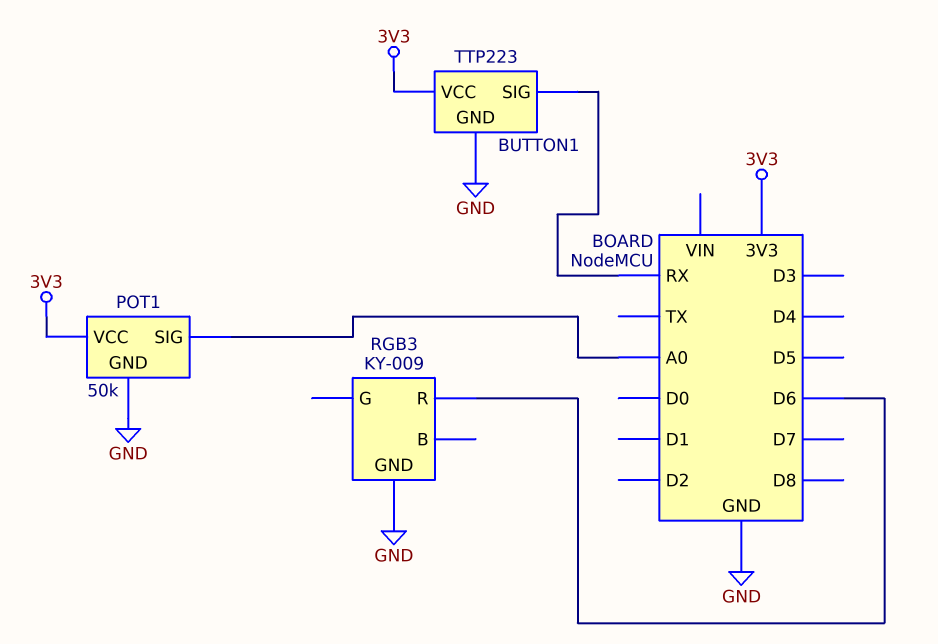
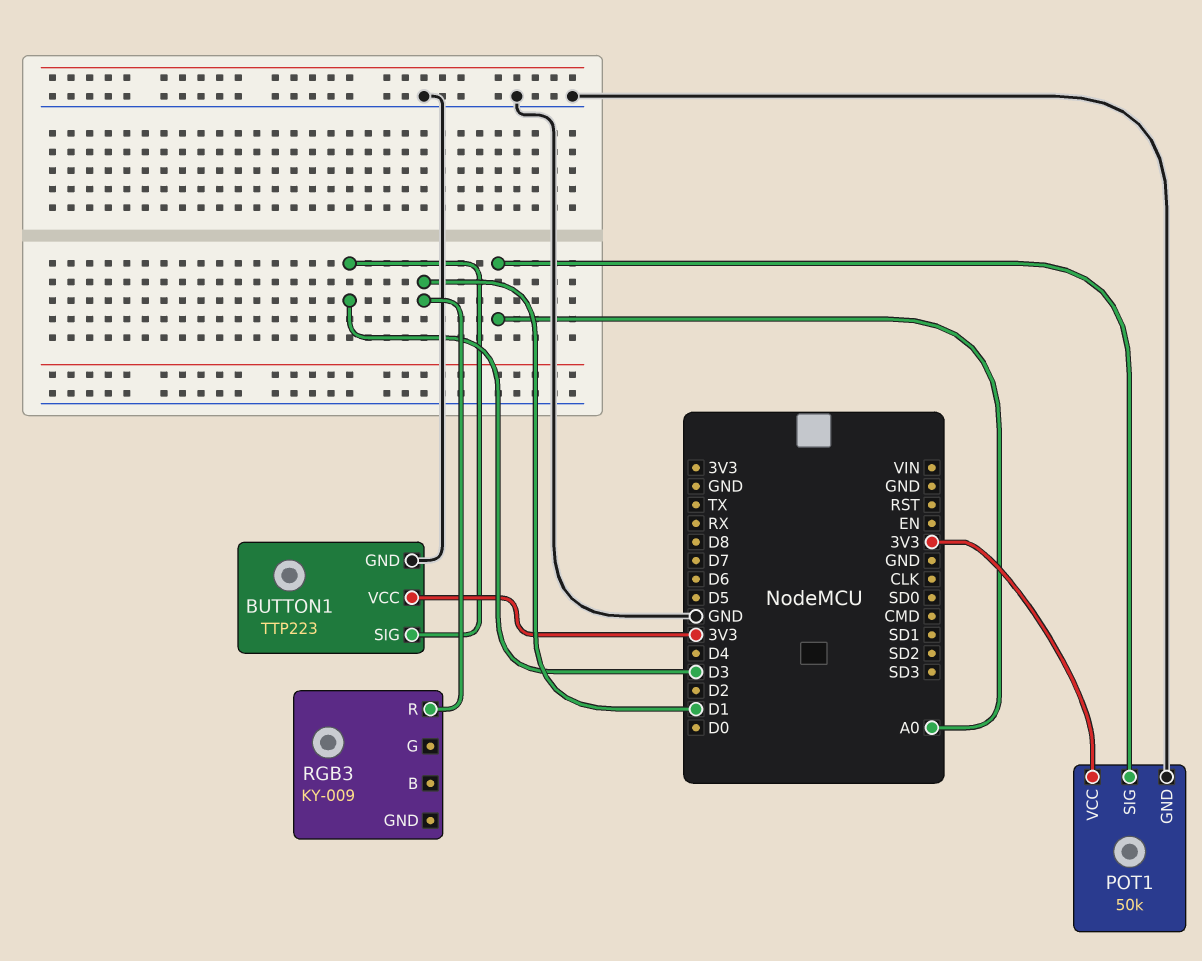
BUTTON1 pin SIG: RX -> D3
RGB3 pin GND: GND -> none
RGB3 pin R: D6 -> D1

